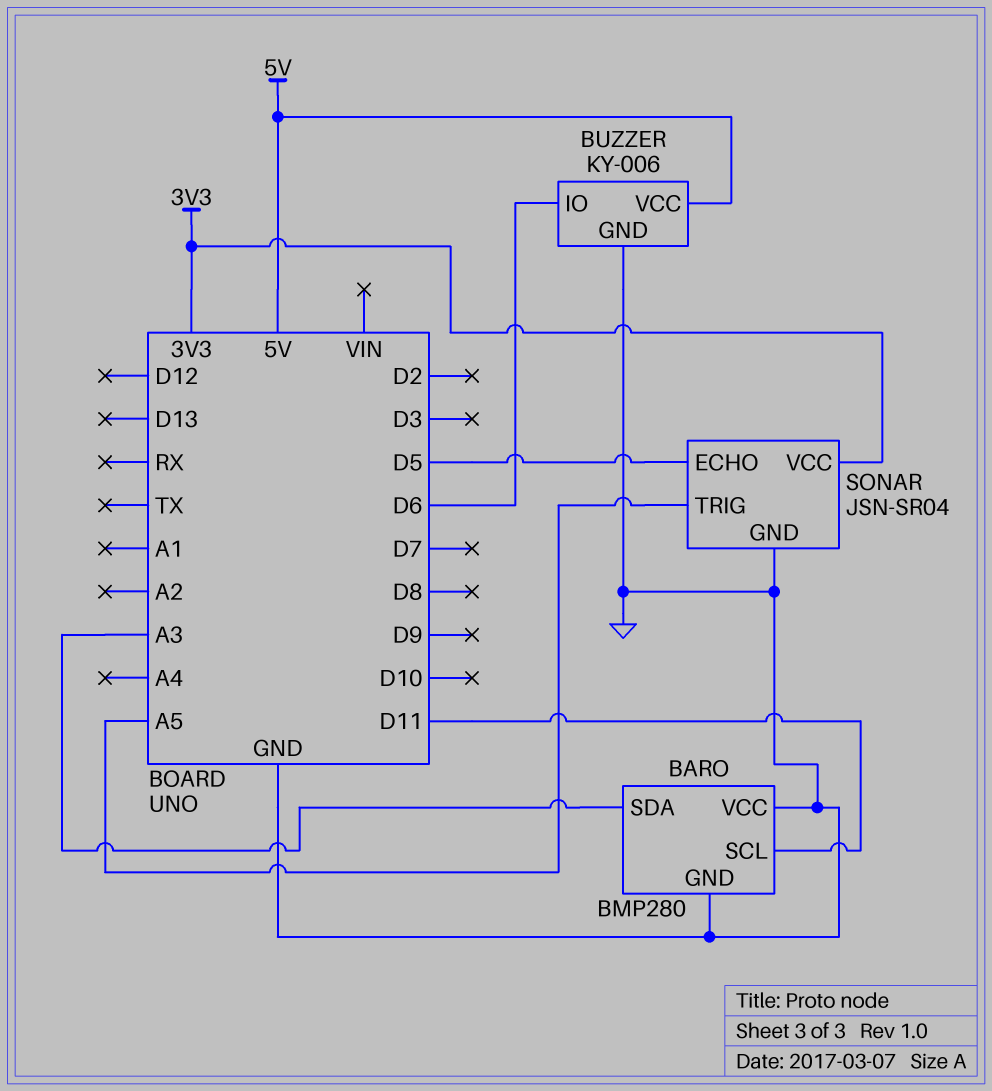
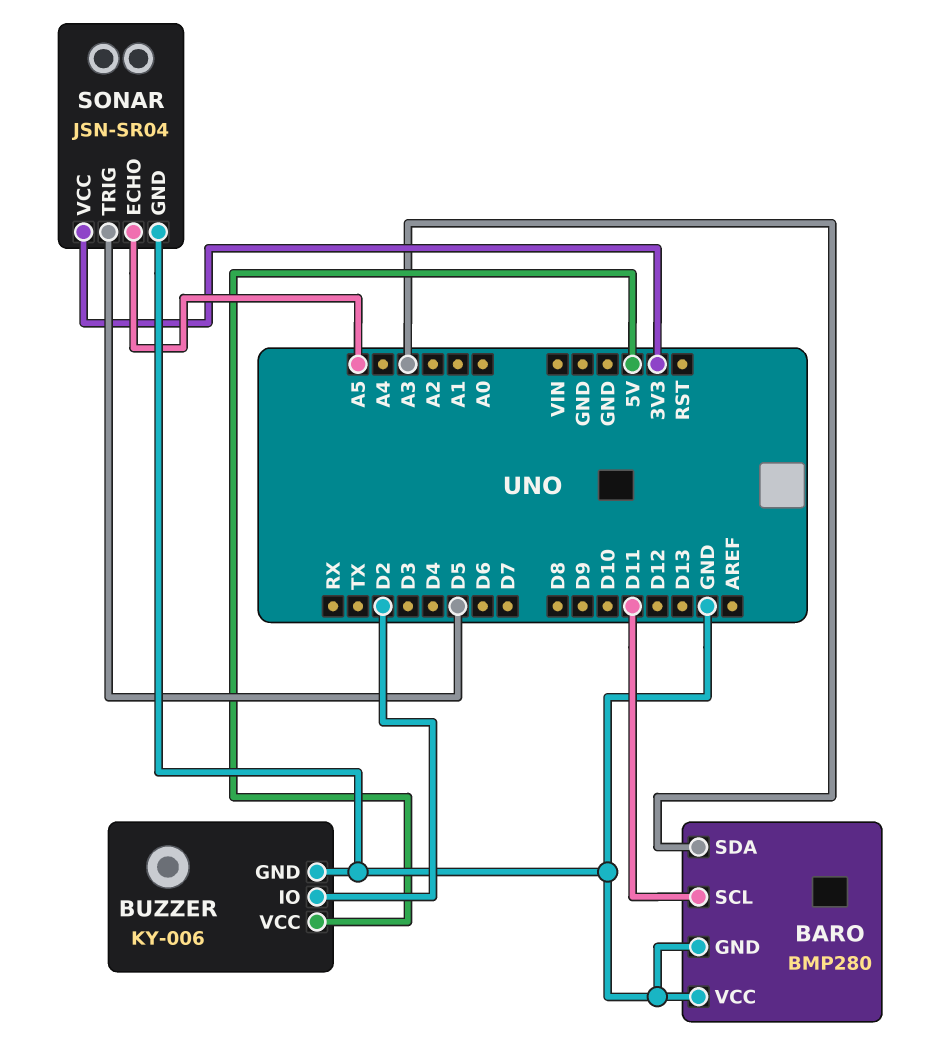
BUZZER pin IO: D6 -> D2
SONAR pin ECHO: D5 -> A5
SONAR pin TRIG: A5 -> D5

